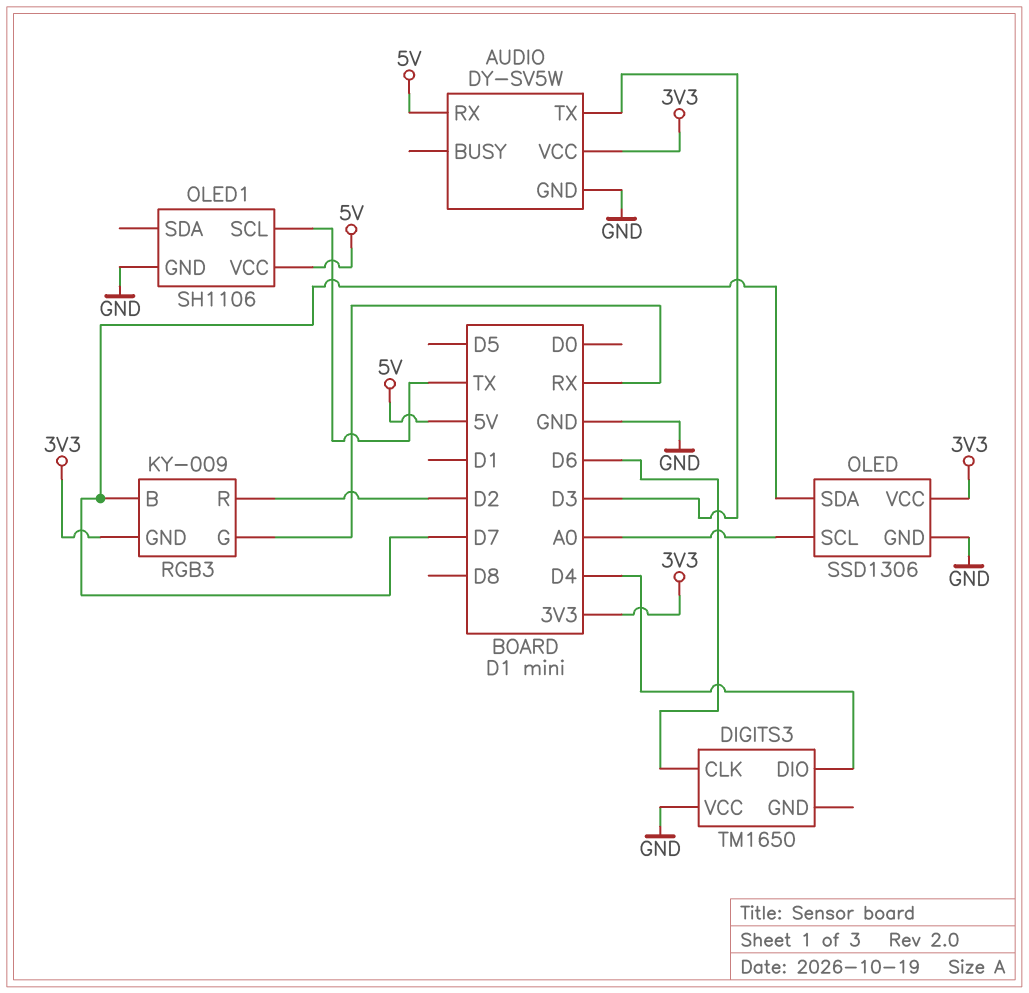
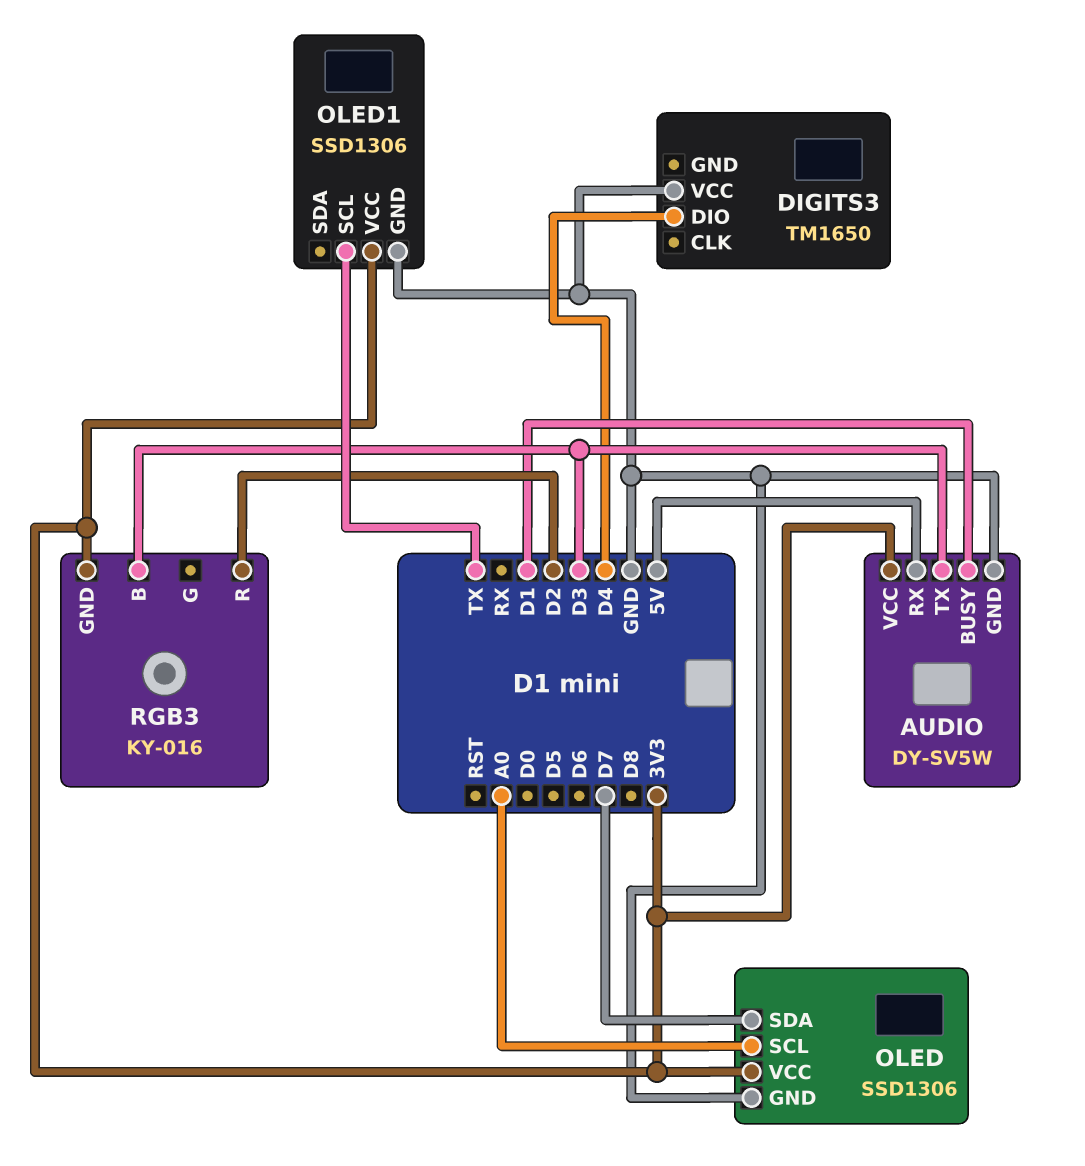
AUDIO pin BUSY: none -> D1
DIGITS3 pin CLK: D6 -> none
OLED1: SH1106 -> SSD1306
OLED1 pin VCC: 5V -> 3V3
RGB3: KY-009 -> KY-016
RGB3 pin B: D7 -> D3
RGB3 pin G: RX -> none

